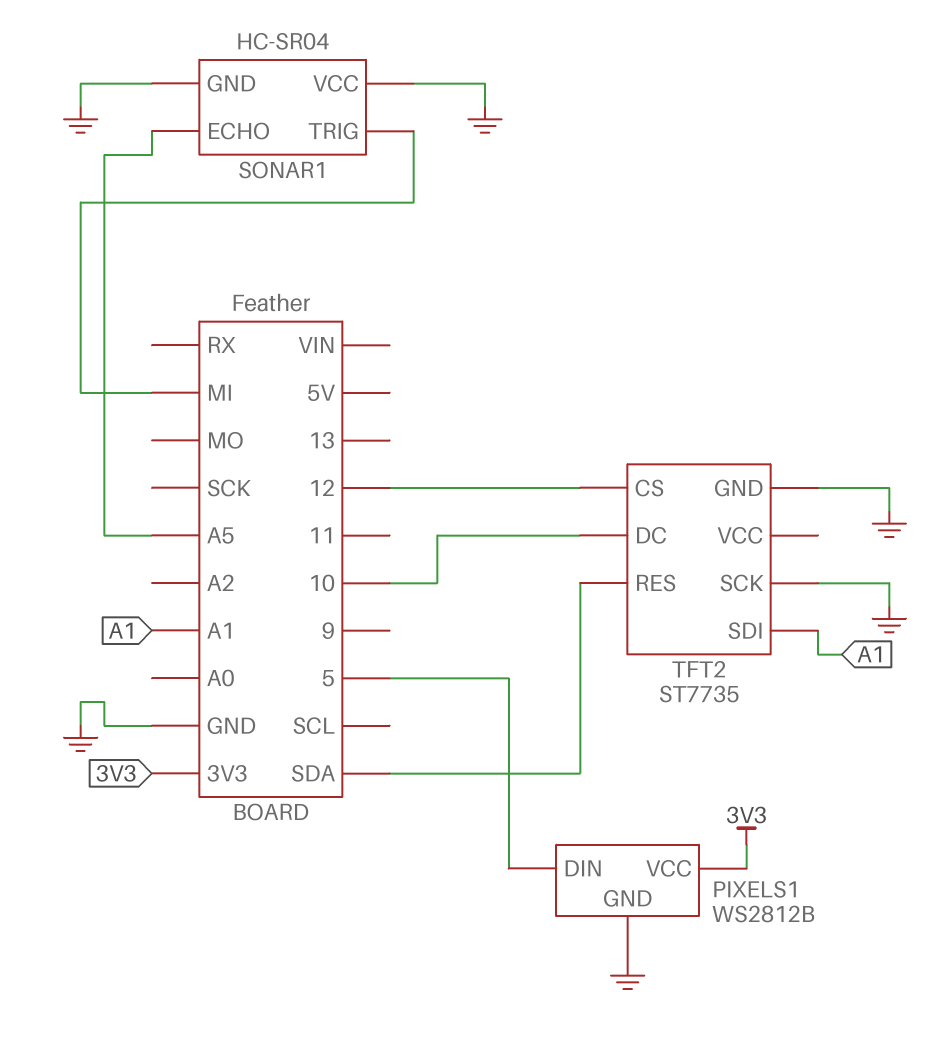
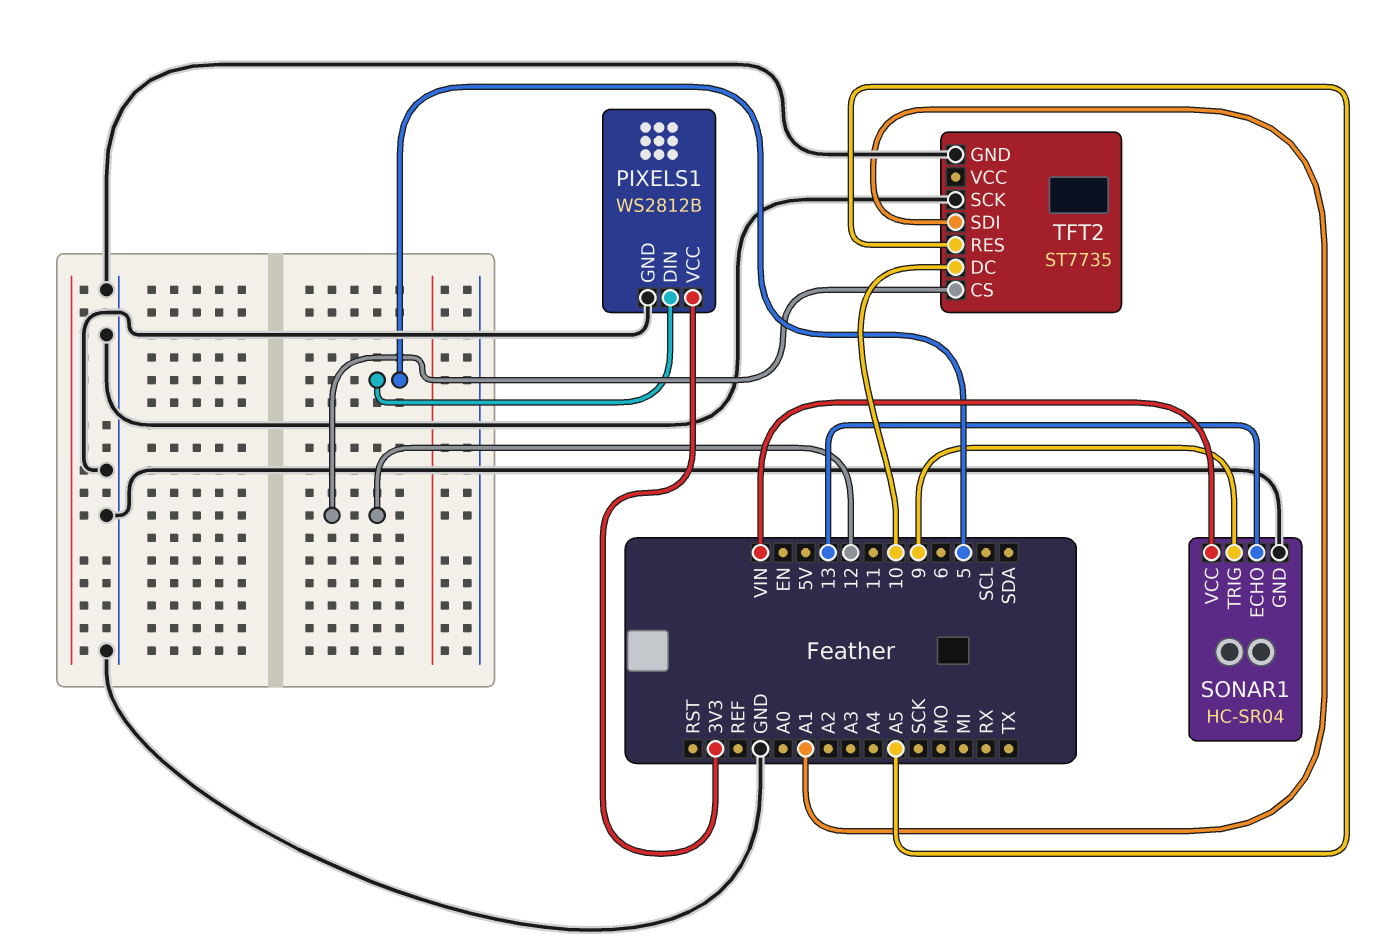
SONAR1 pin ECHO: A5 -> 13
SONAR1 pin TRIG: MI -> 9
SONAR1 pin VCC: GND -> VIN
TFT2 pin RES: SDA -> A5

